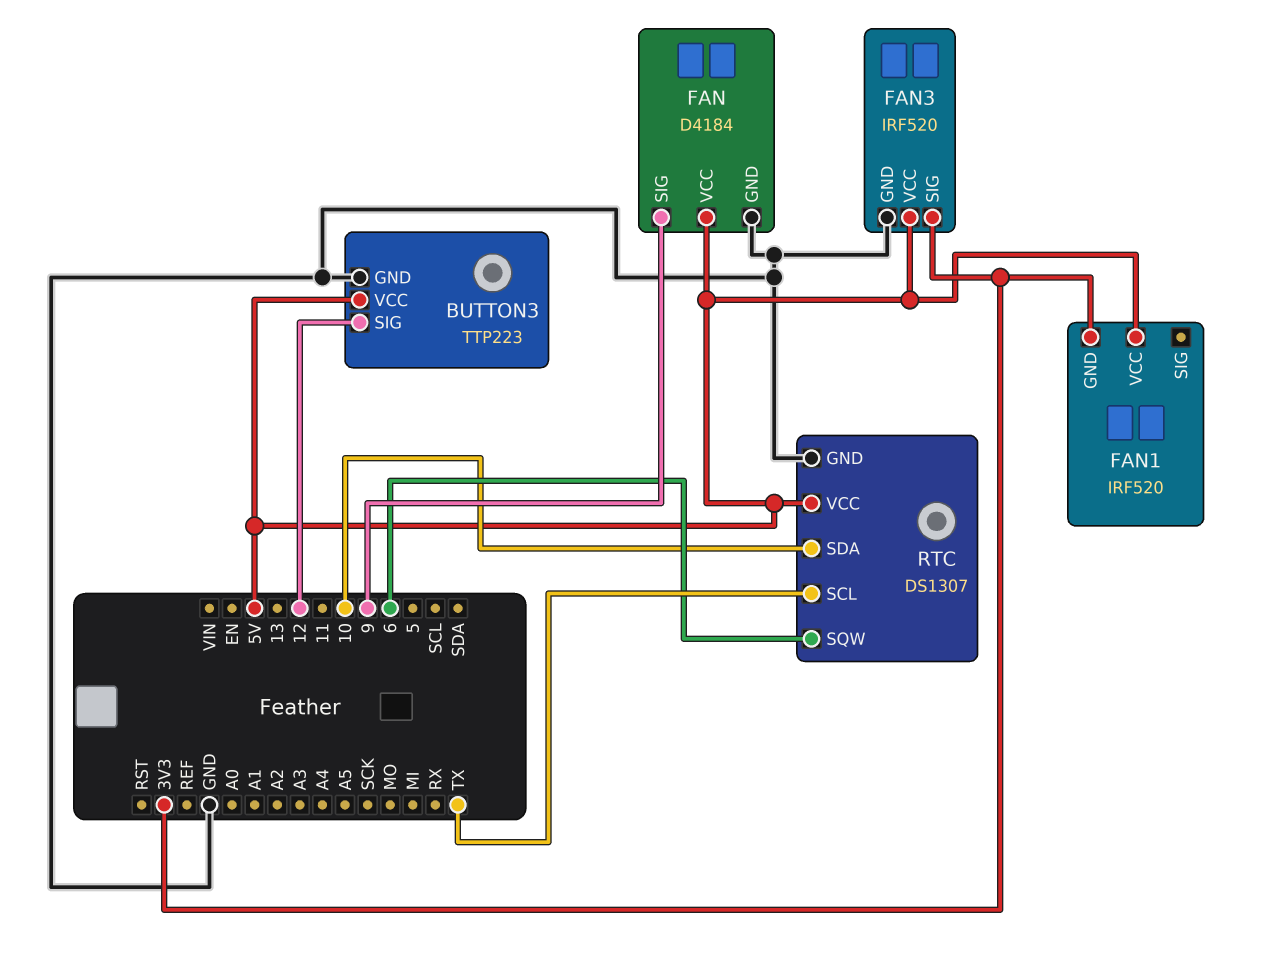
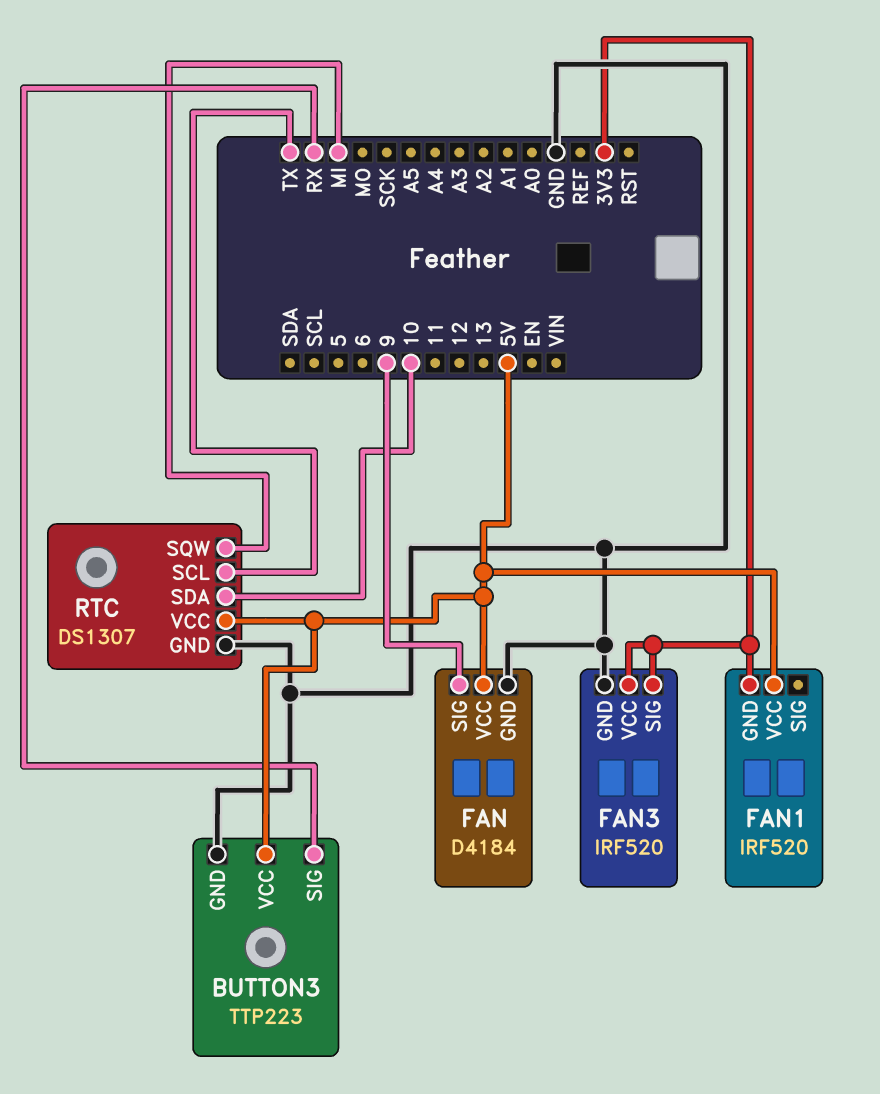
BUTTON3 pin SIG: 12 -> RX
FAN3 pin VCC: 5V -> 3V3
RTC pin SQW: 6 -> MI

